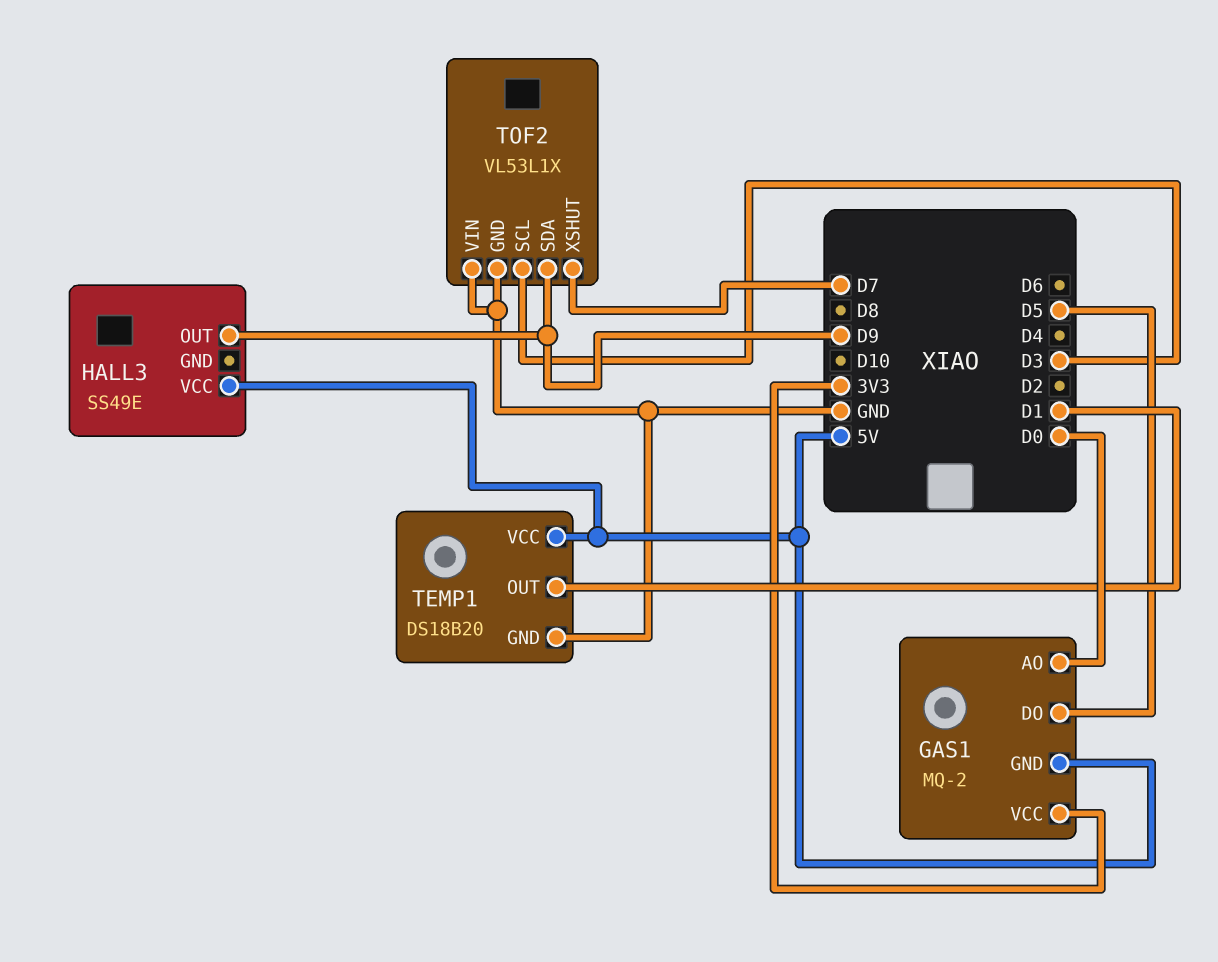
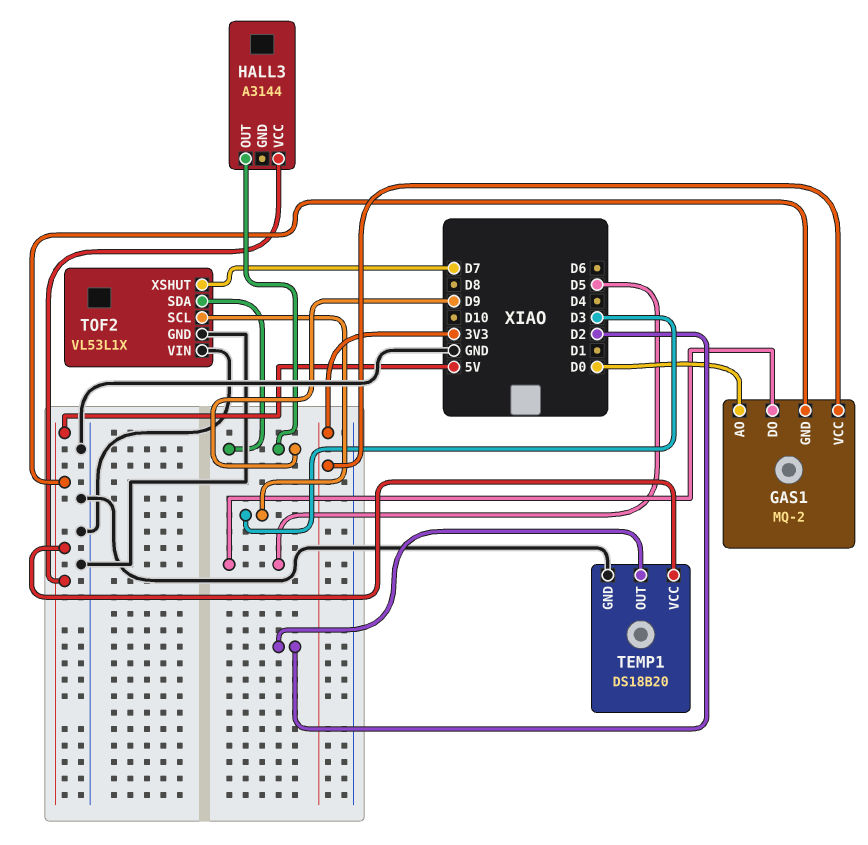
HALL3: SS49E -> A3144
TEMP1 pin OUT: D1 -> D2

